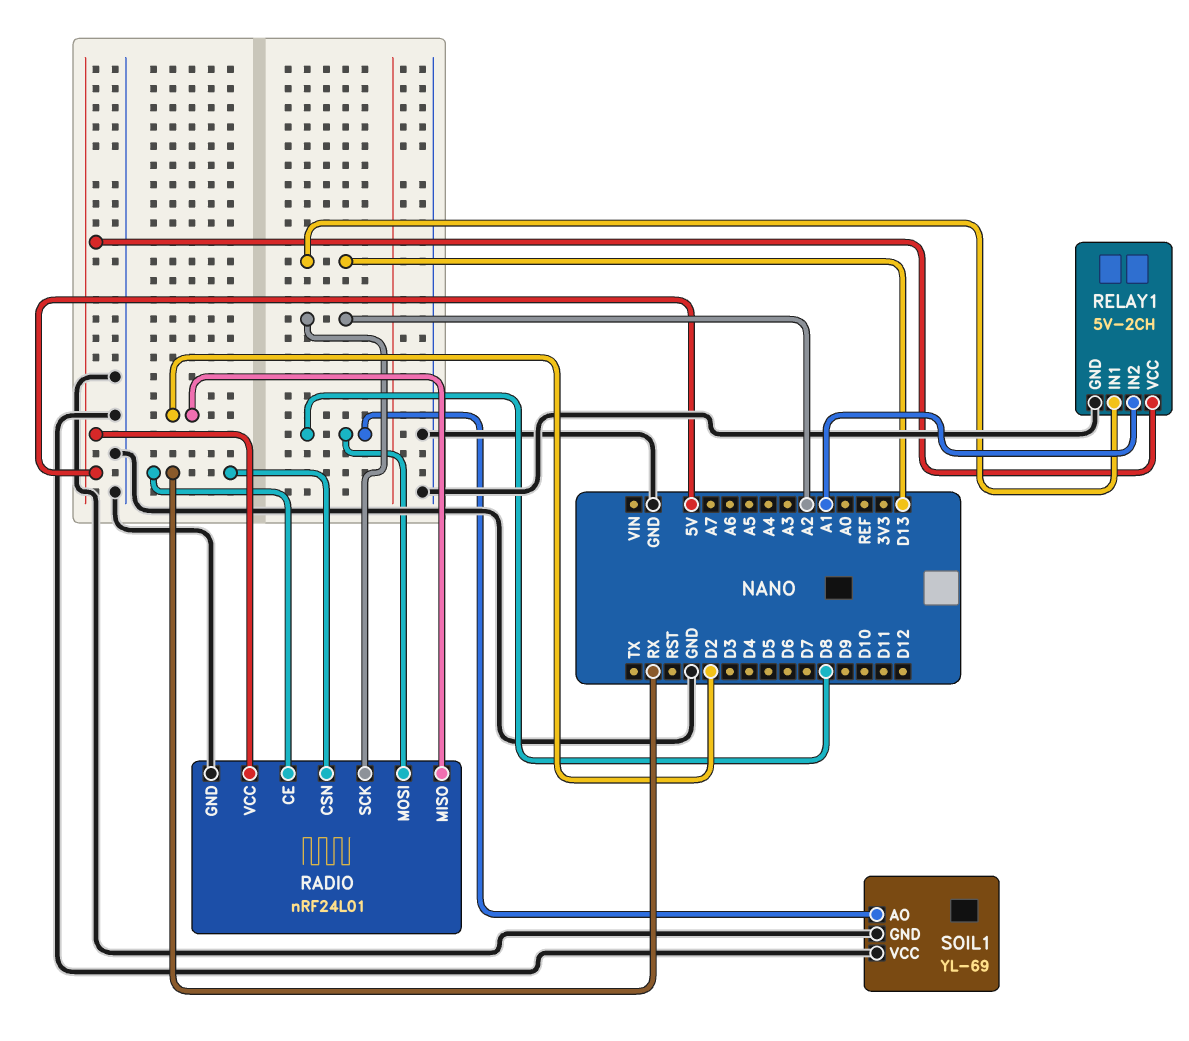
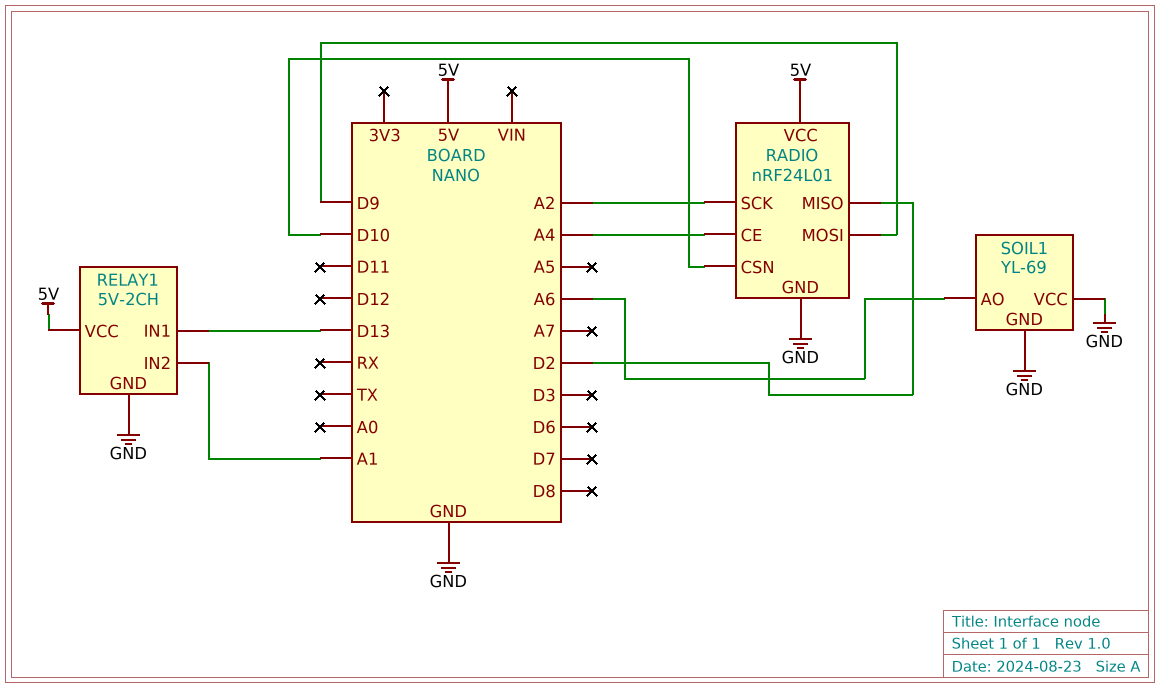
RADIO pin CE: RX -> A4
RADIO pin CSN: RX -> D10
RADIO pin MOSI: D8 -> D9
SOIL1 pin AO: D8 -> A6

